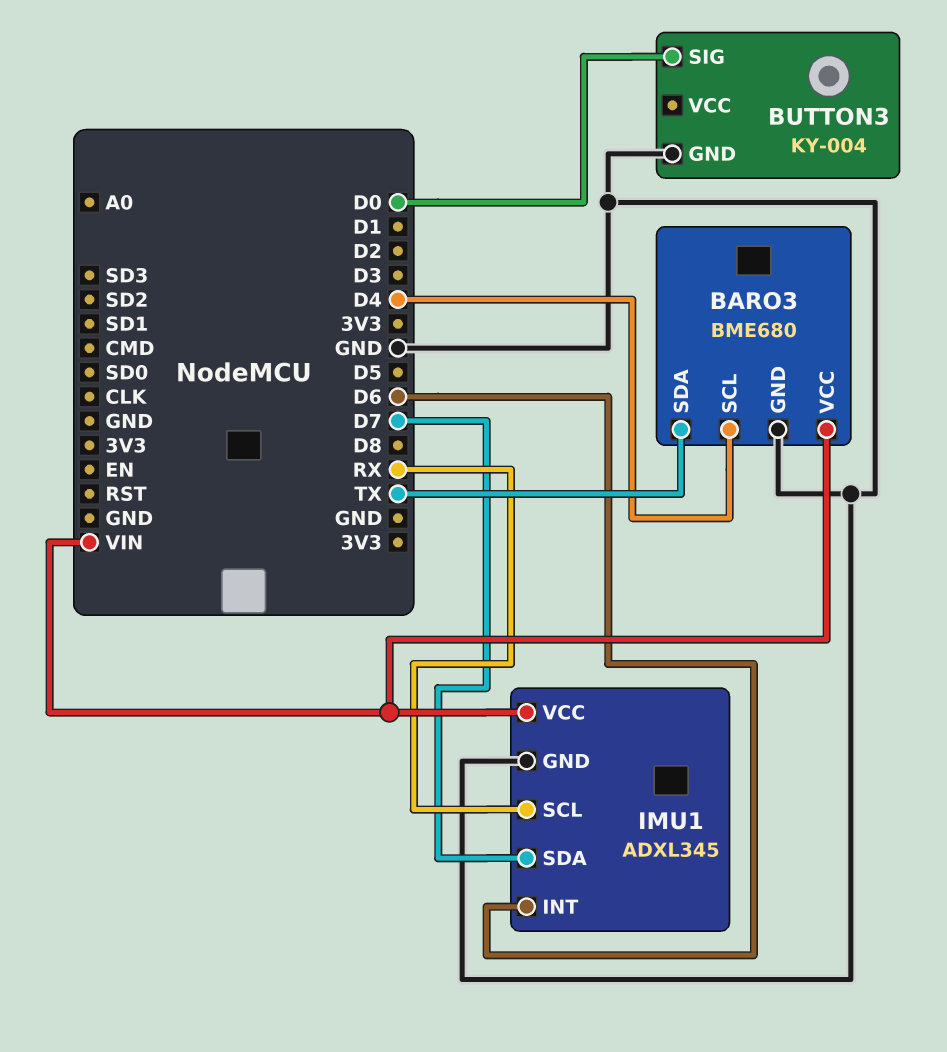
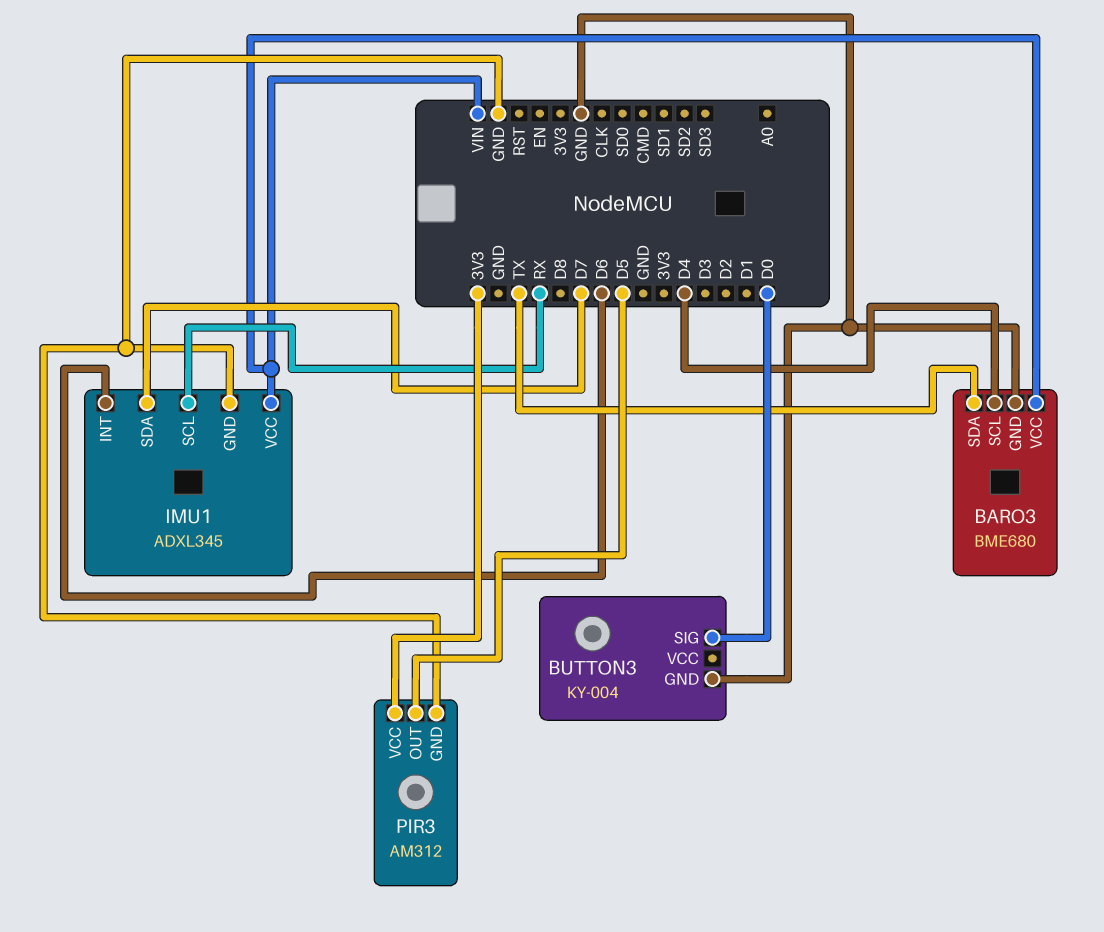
PIR3: none -> AM312
PIR3 pin GND: none -> GND
PIR3 pin OUT: none -> D5
PIR3 pin VCC: none -> 3V3

